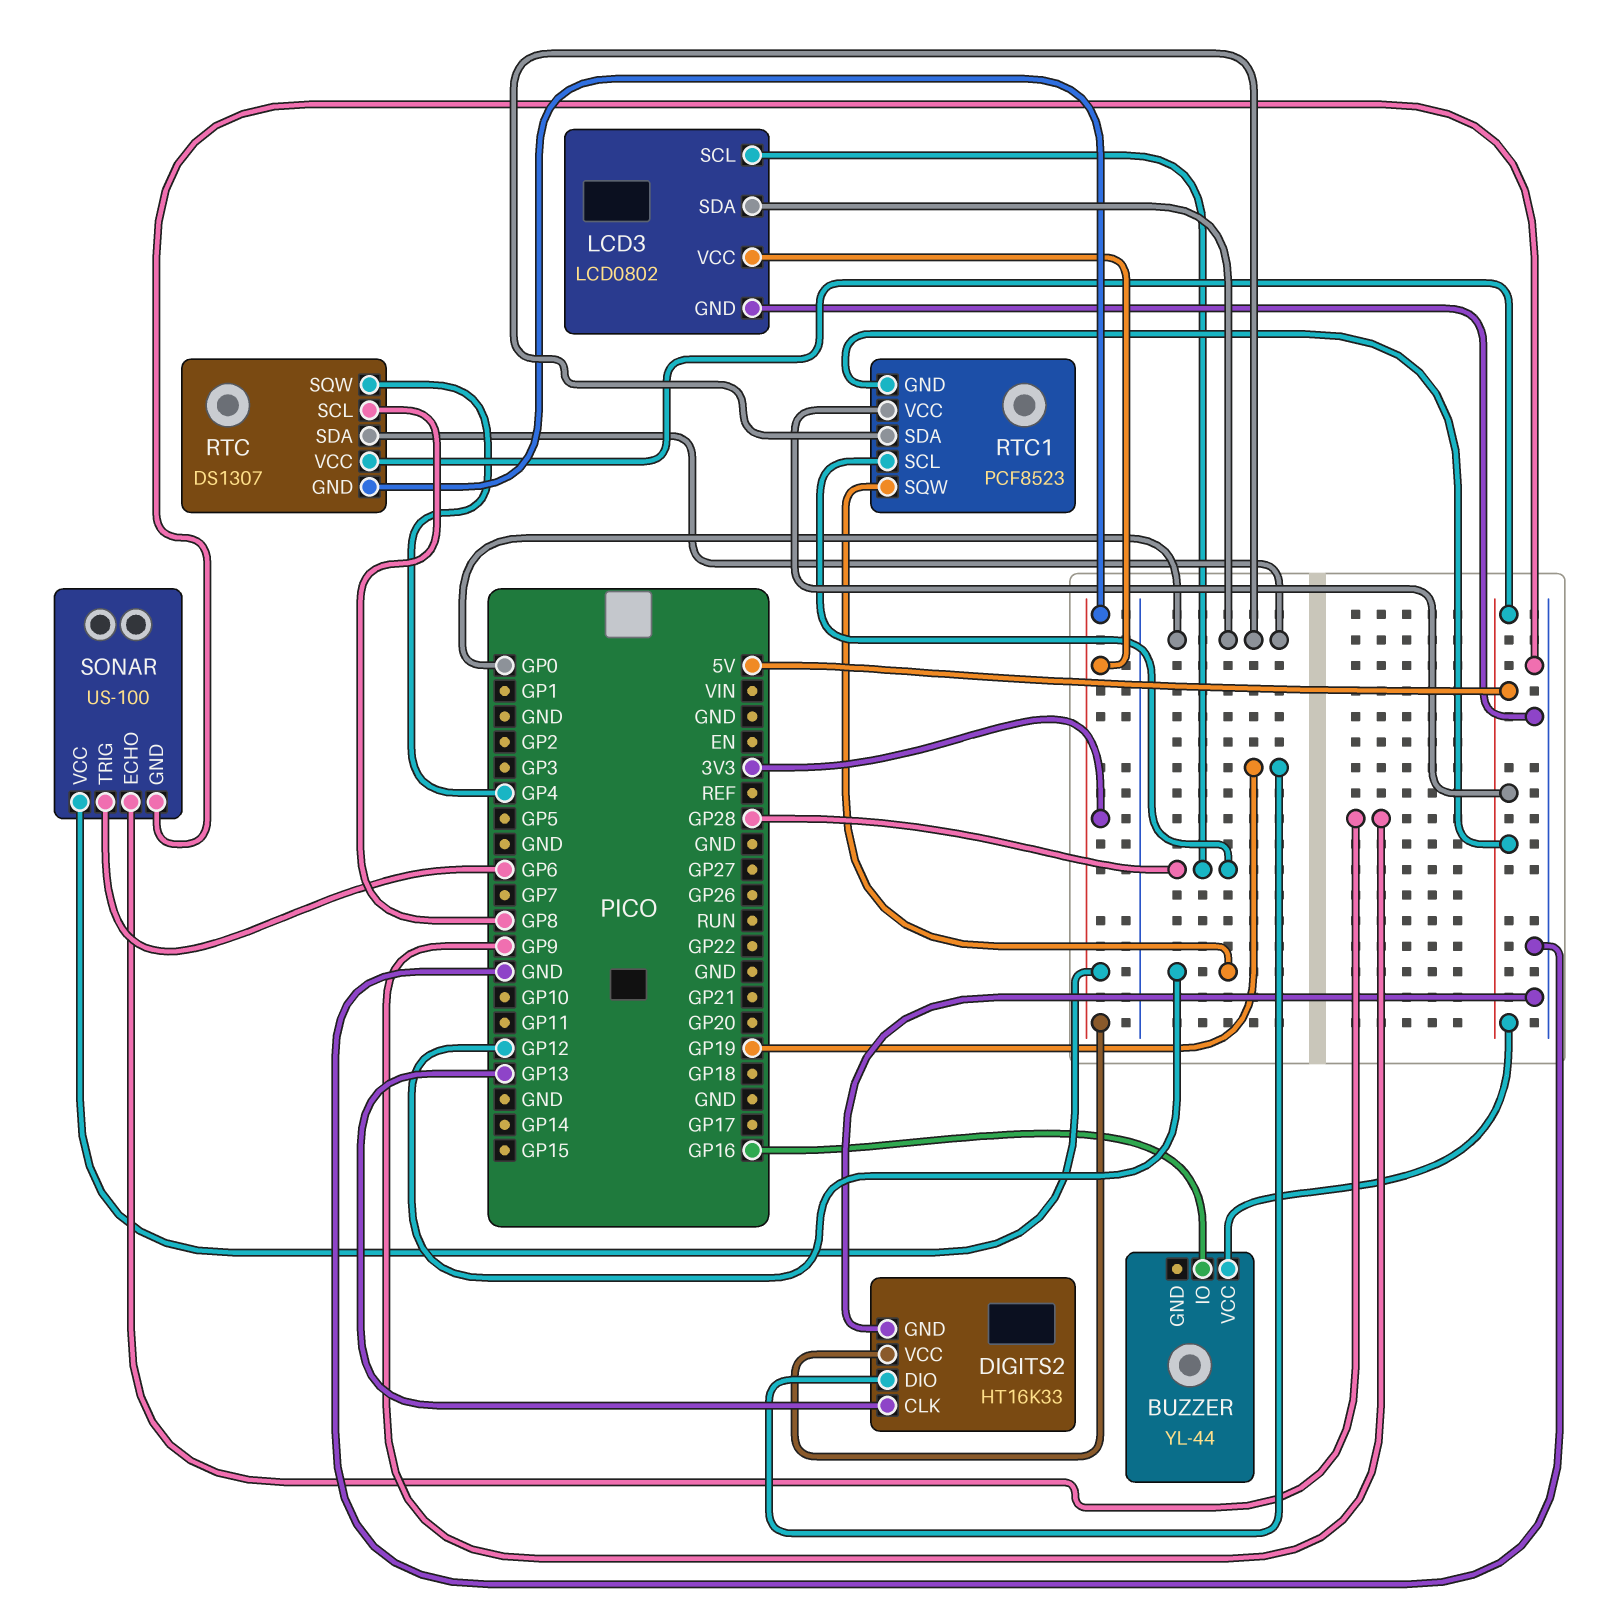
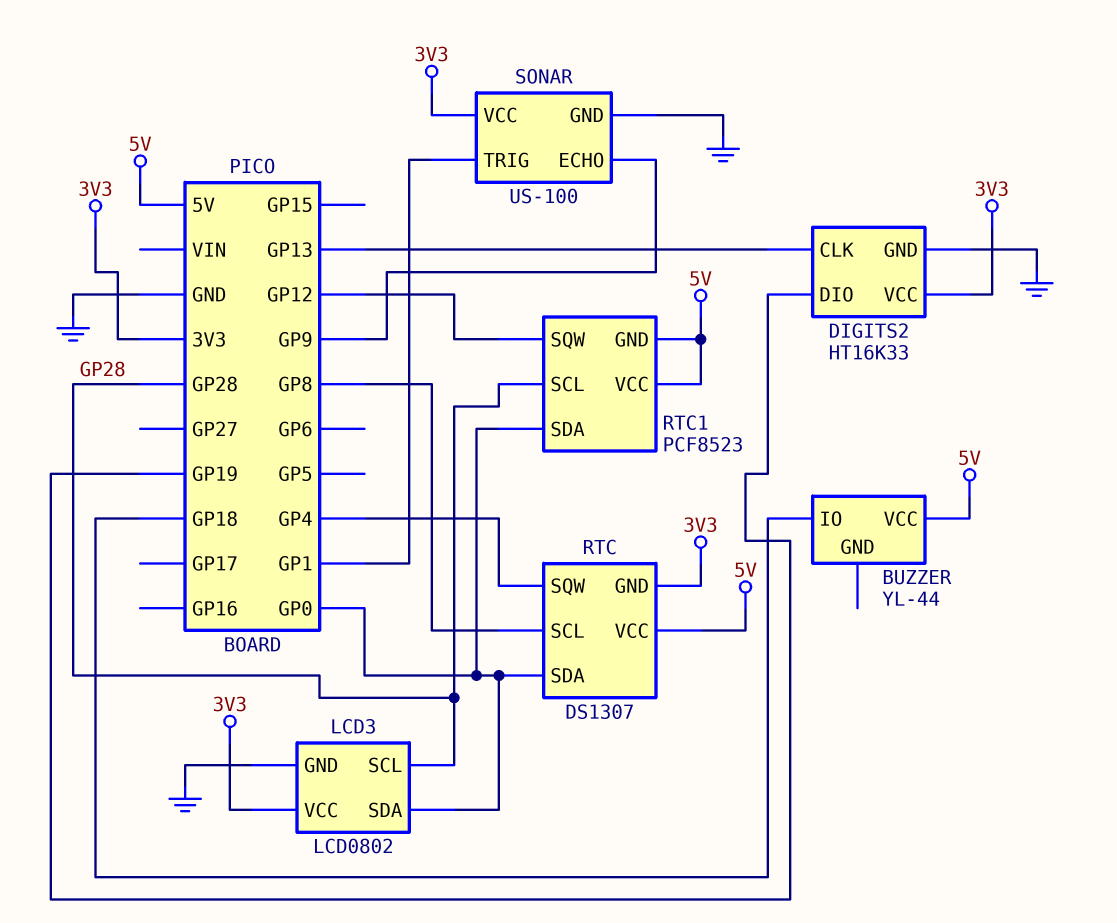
BUZZER pin IO: GP16 -> GP18
SONAR pin TRIG: GP6 -> GP1

